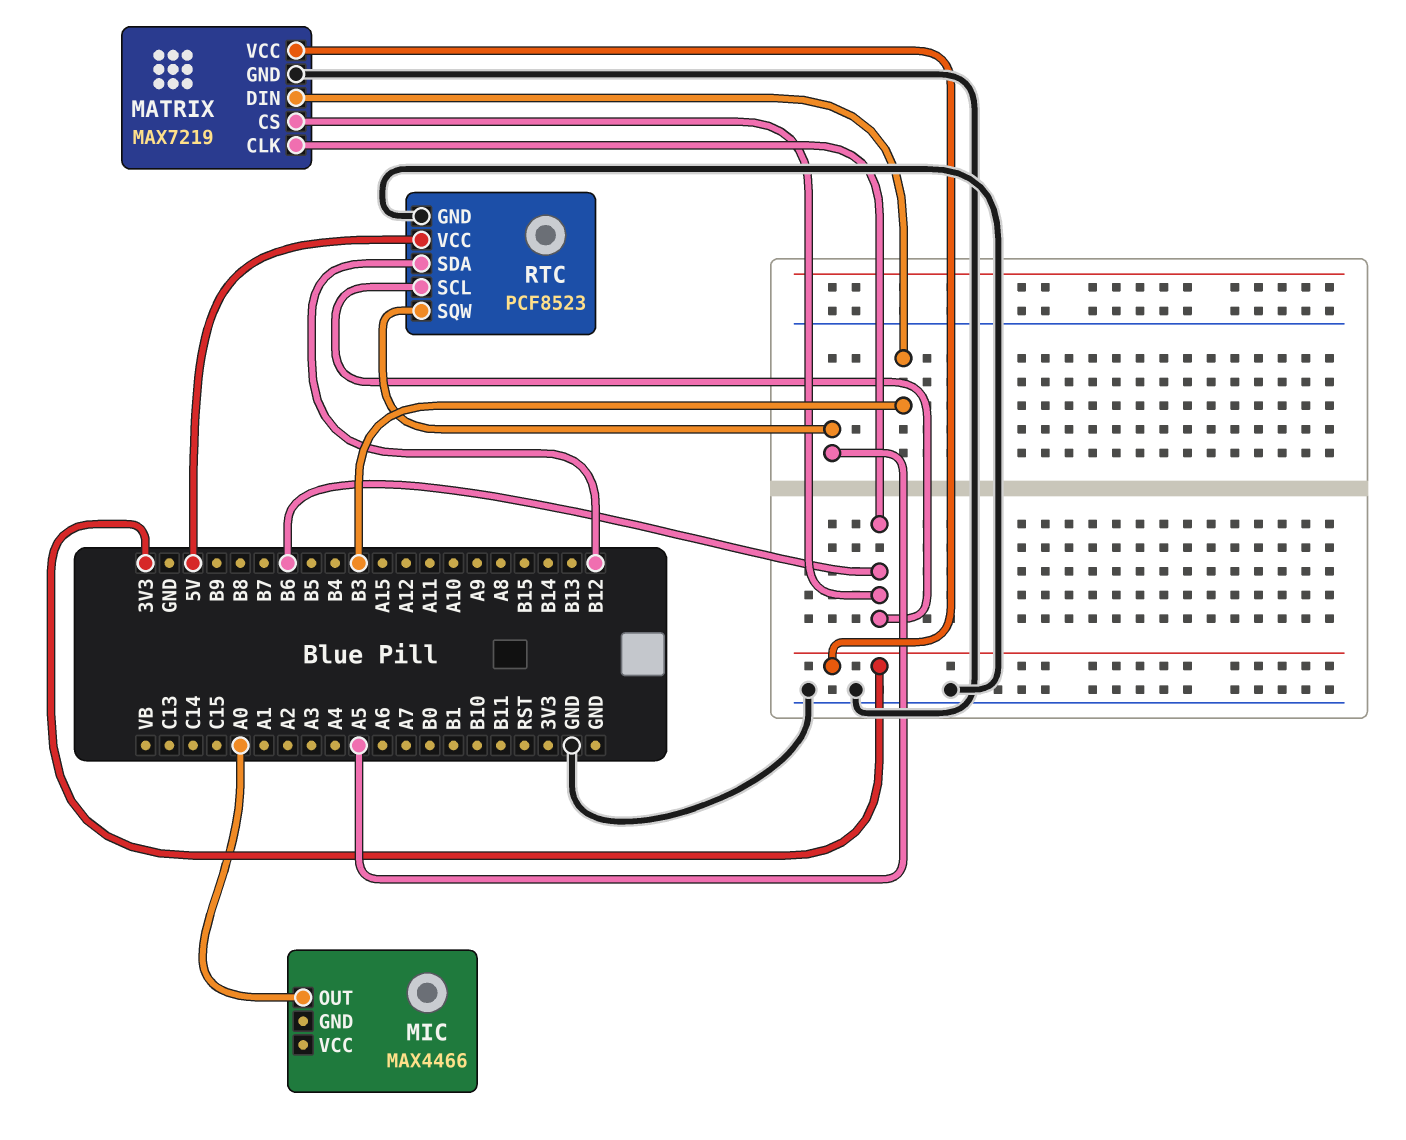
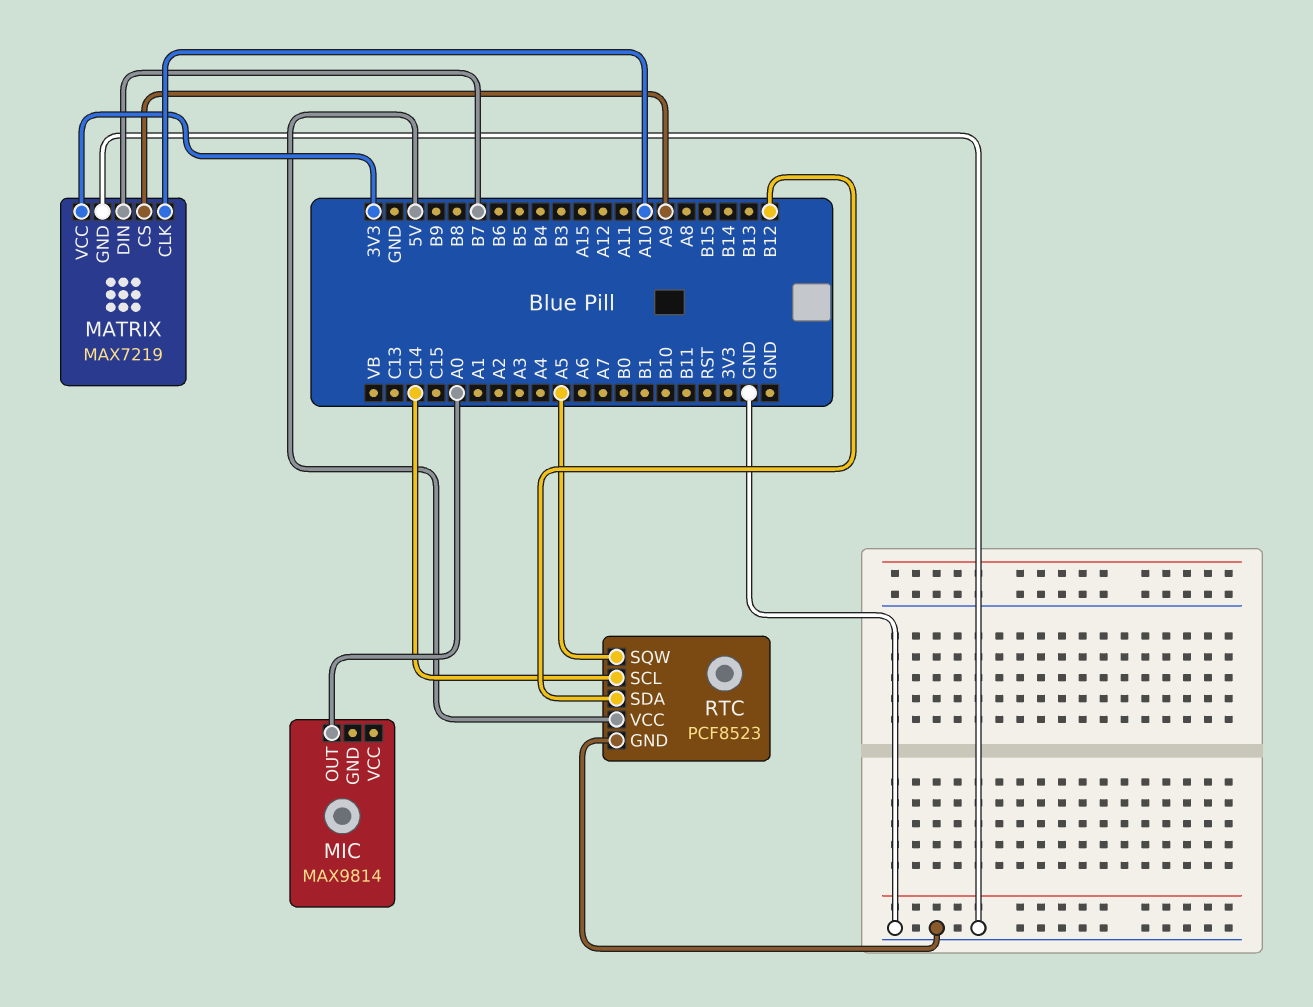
MATRIX pin CLK: B6 -> A10
MATRIX pin CS: B6 -> A9
MATRIX pin DIN: B3 -> B7
MIC: MAX4466 -> MAX9814
RTC pin SCL: B6 -> C14

